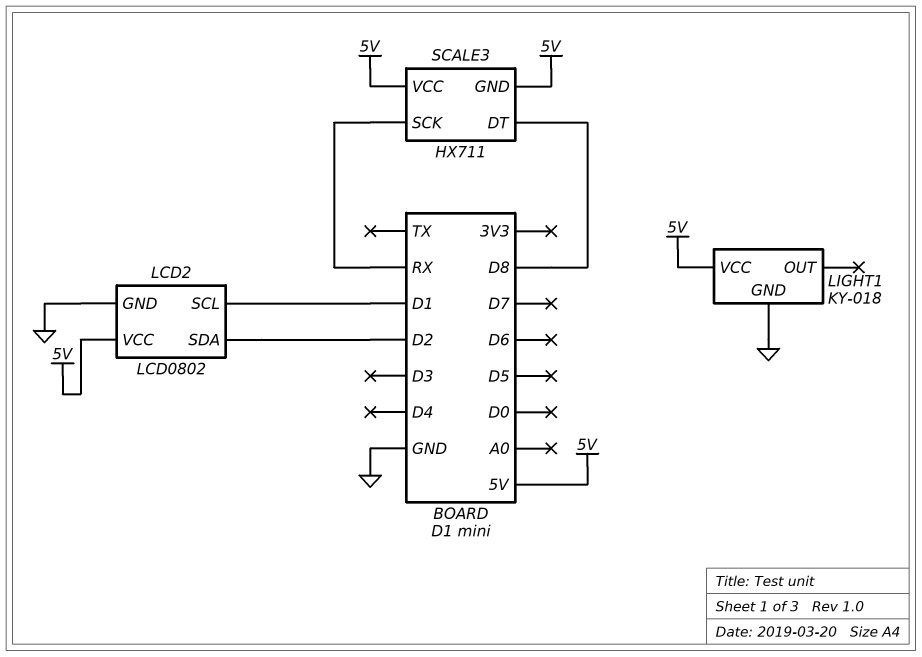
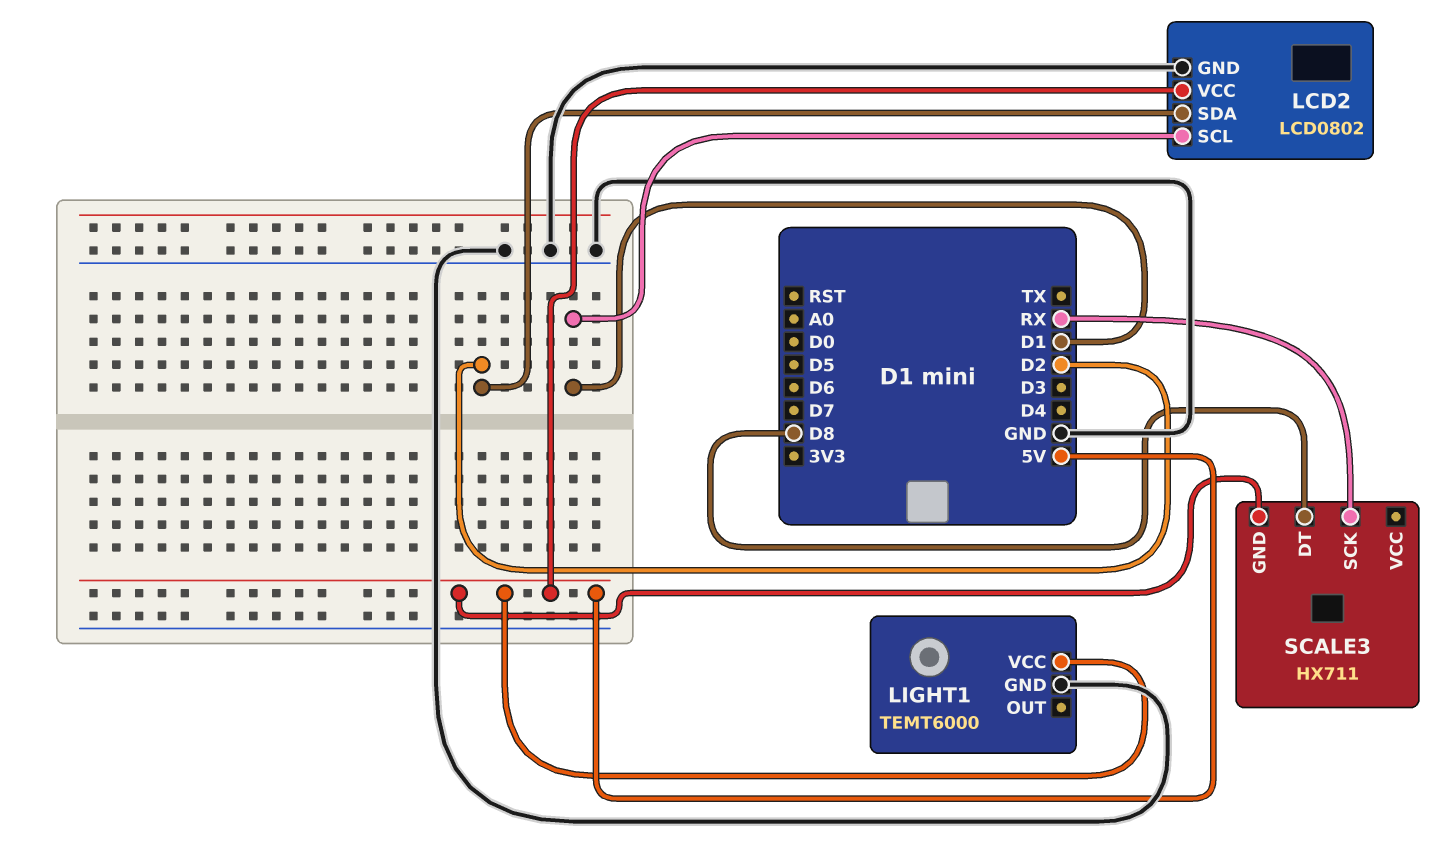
LIGHT1: KY-018 -> TEMT6000
SCALE3 pin VCC: 5V -> none

